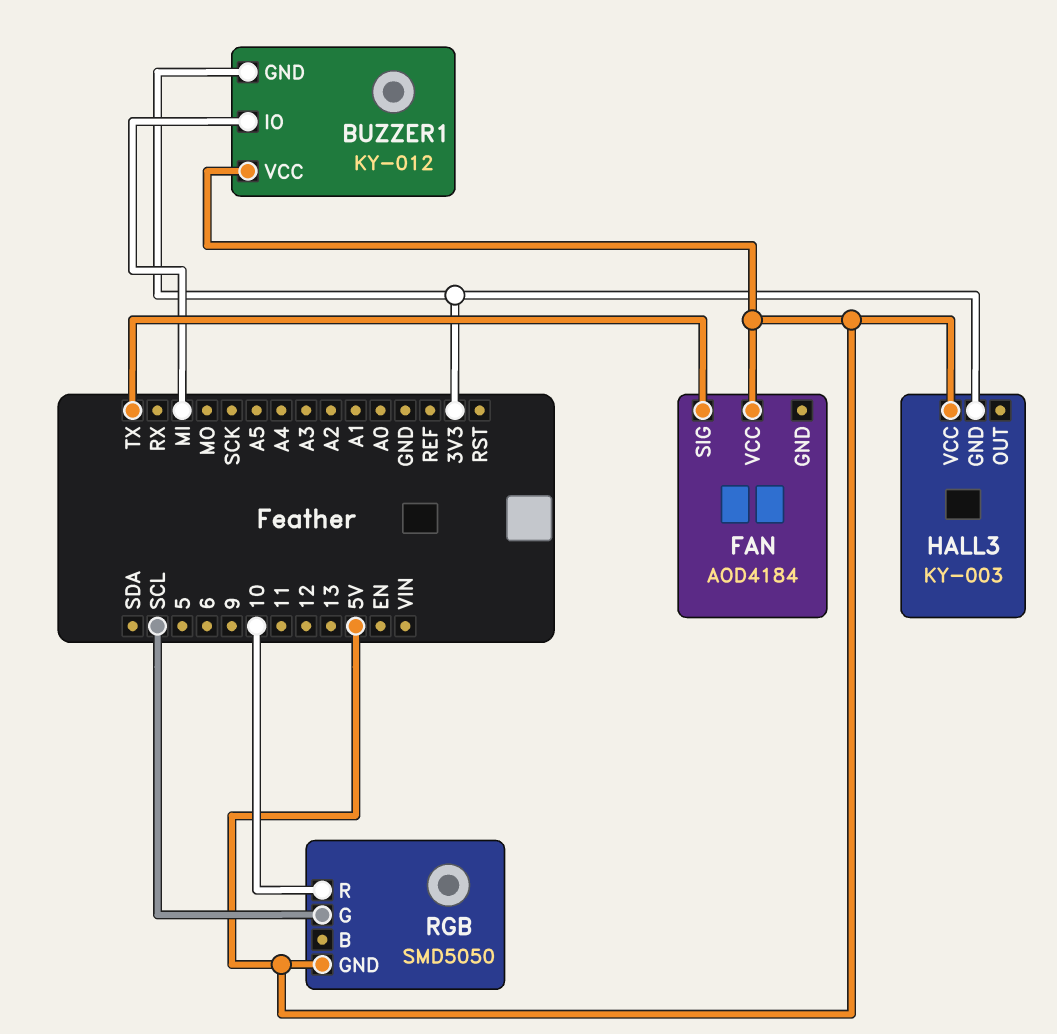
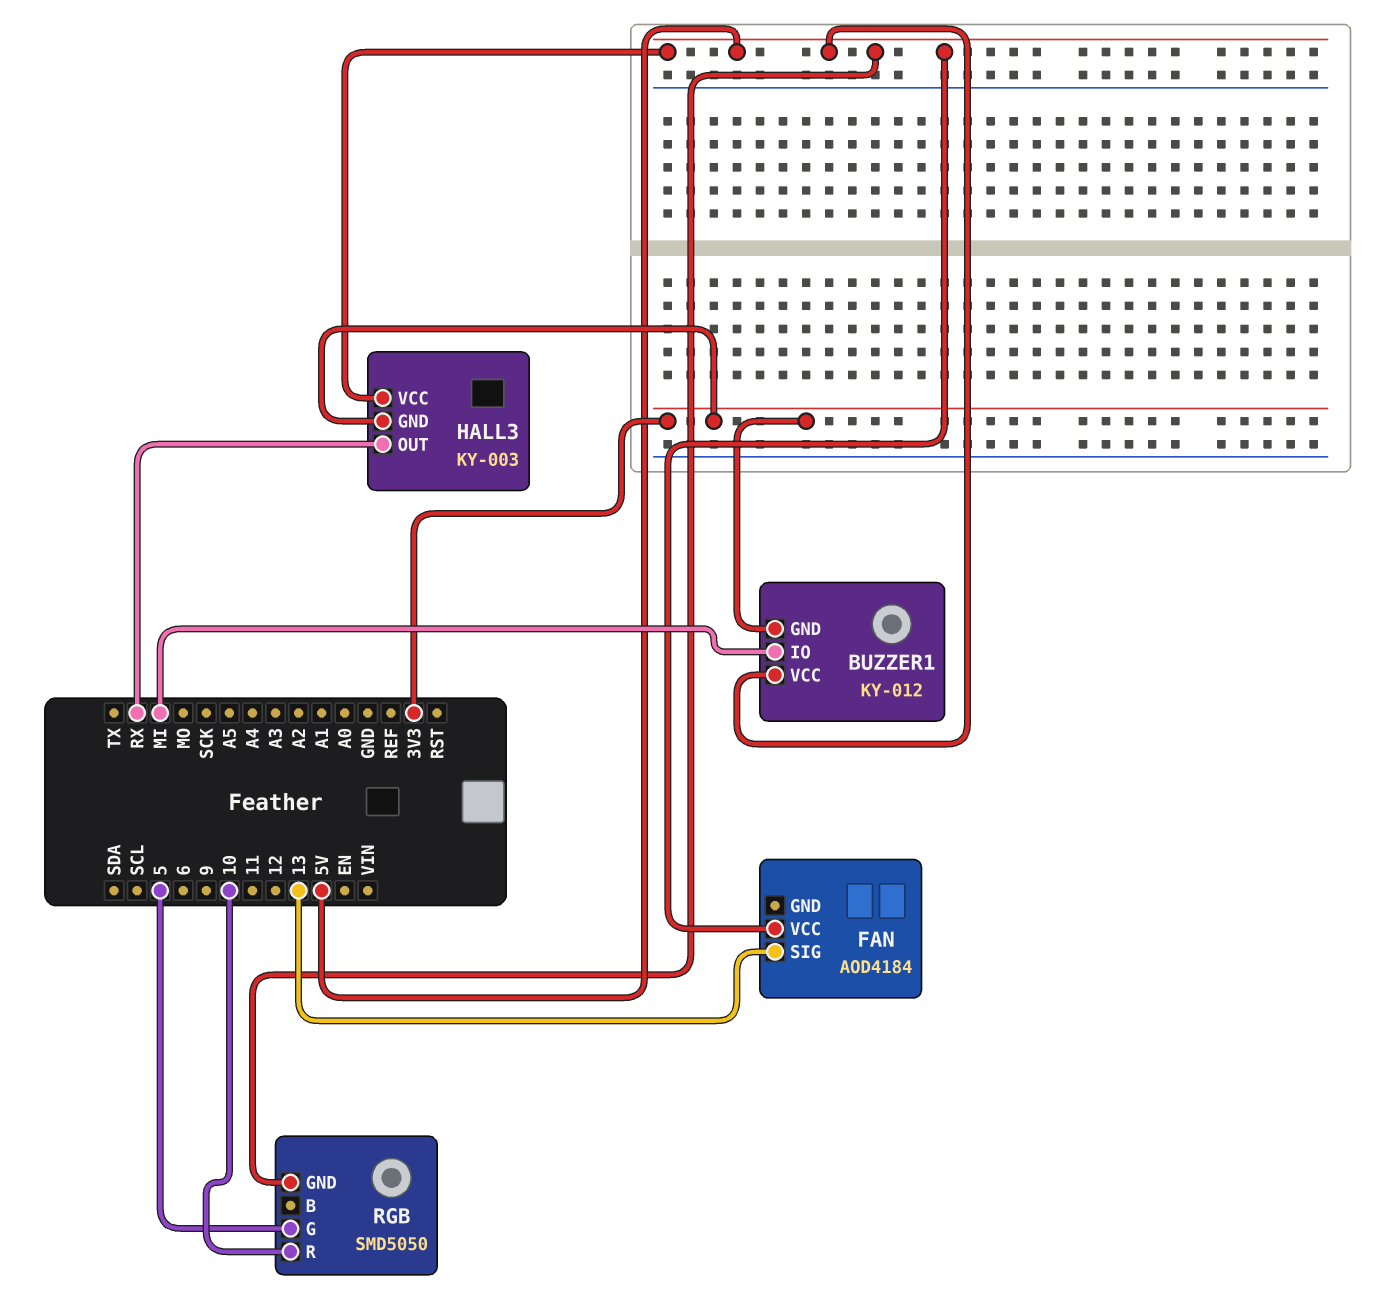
FAN pin SIG: TX -> 13
HALL3 pin OUT: none -> RX
RGB pin G: SCL -> 5

